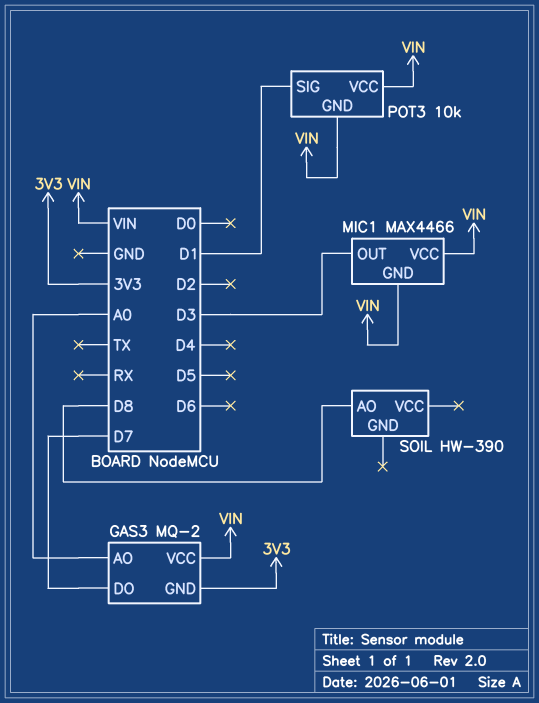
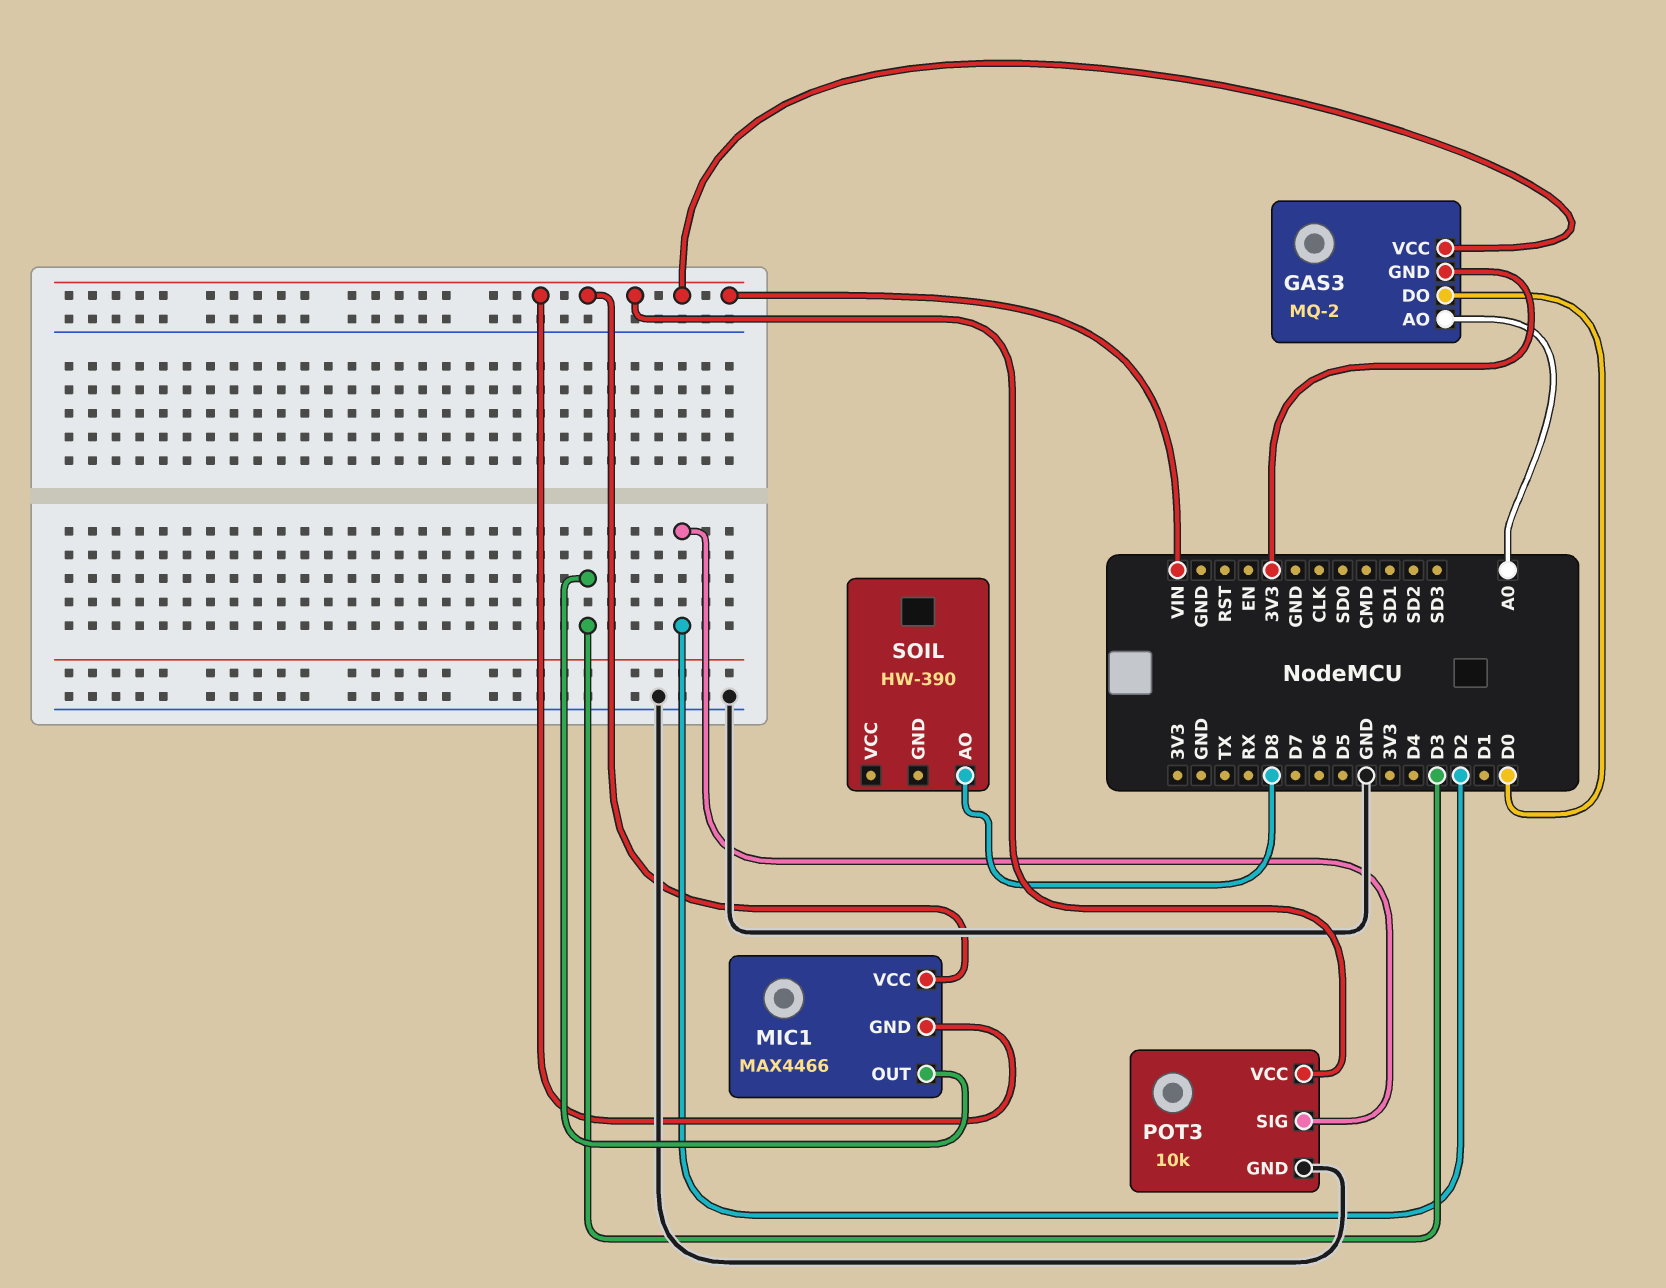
GAS3 pin DO: D7 -> D0
POT3 pin GND: VIN -> GND
POT3 pin SIG: D1 -> D2

